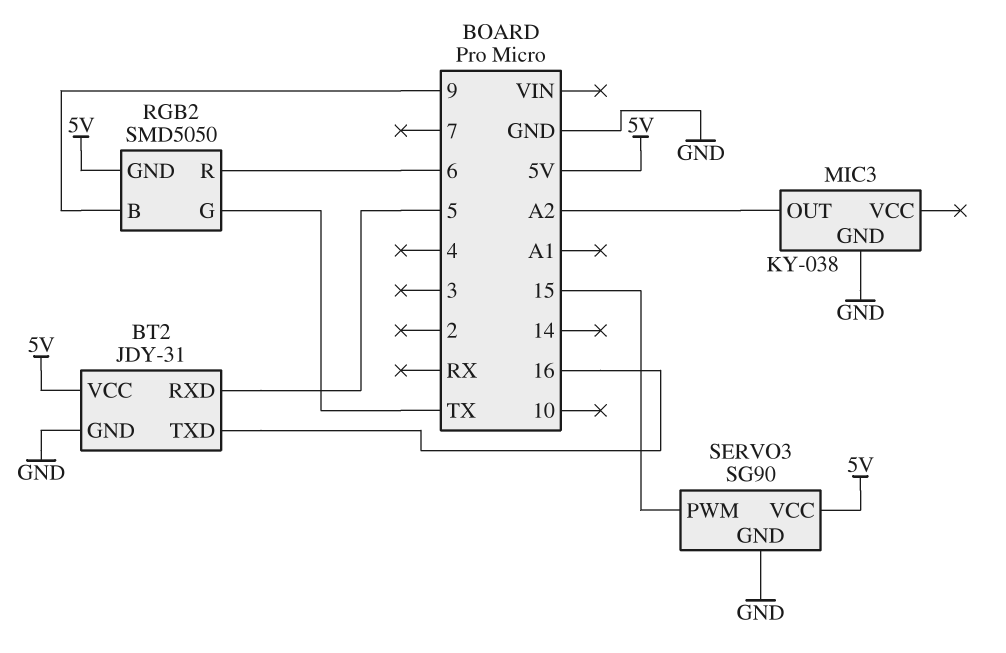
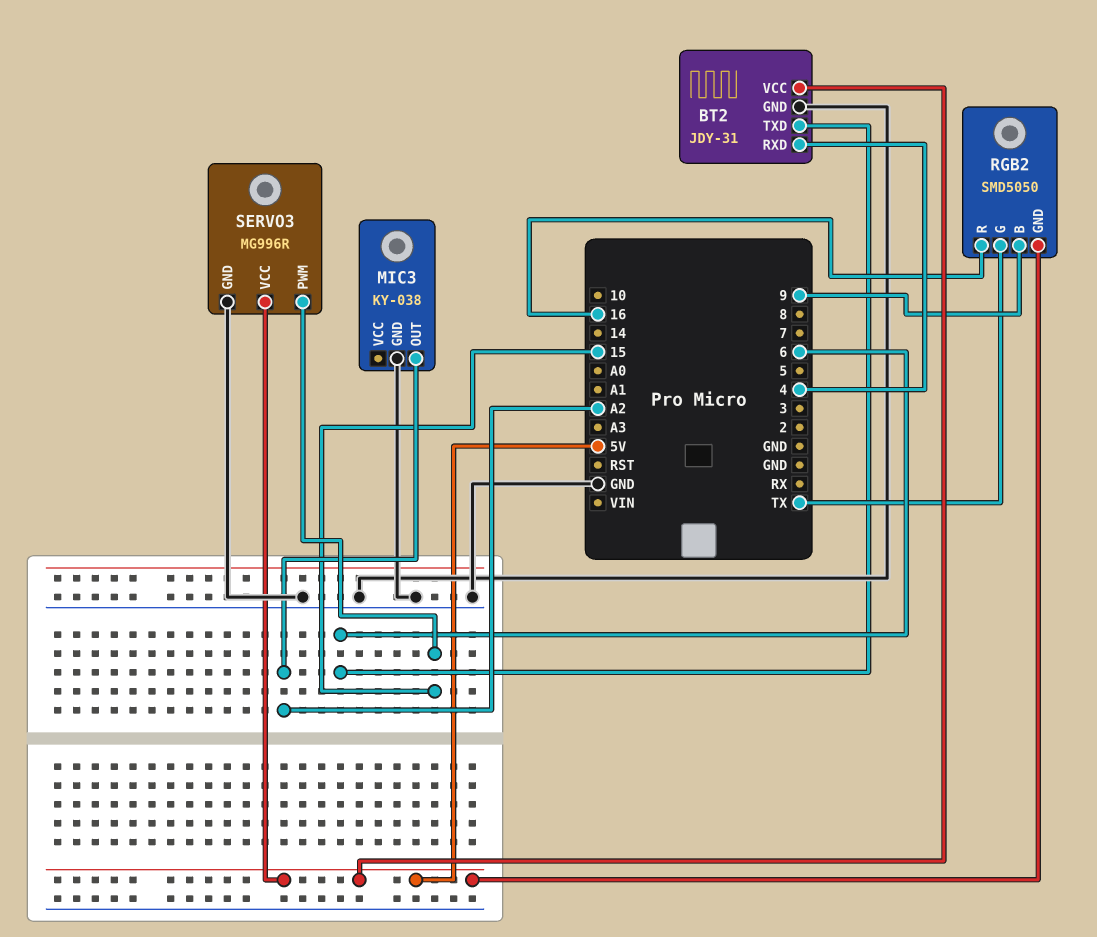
BT2 pin RXD: 5 -> 4
BT2 pin TXD: 16 -> 6
RGB2 pin R: 6 -> 16
SERVO3: SG90 -> MG996R

